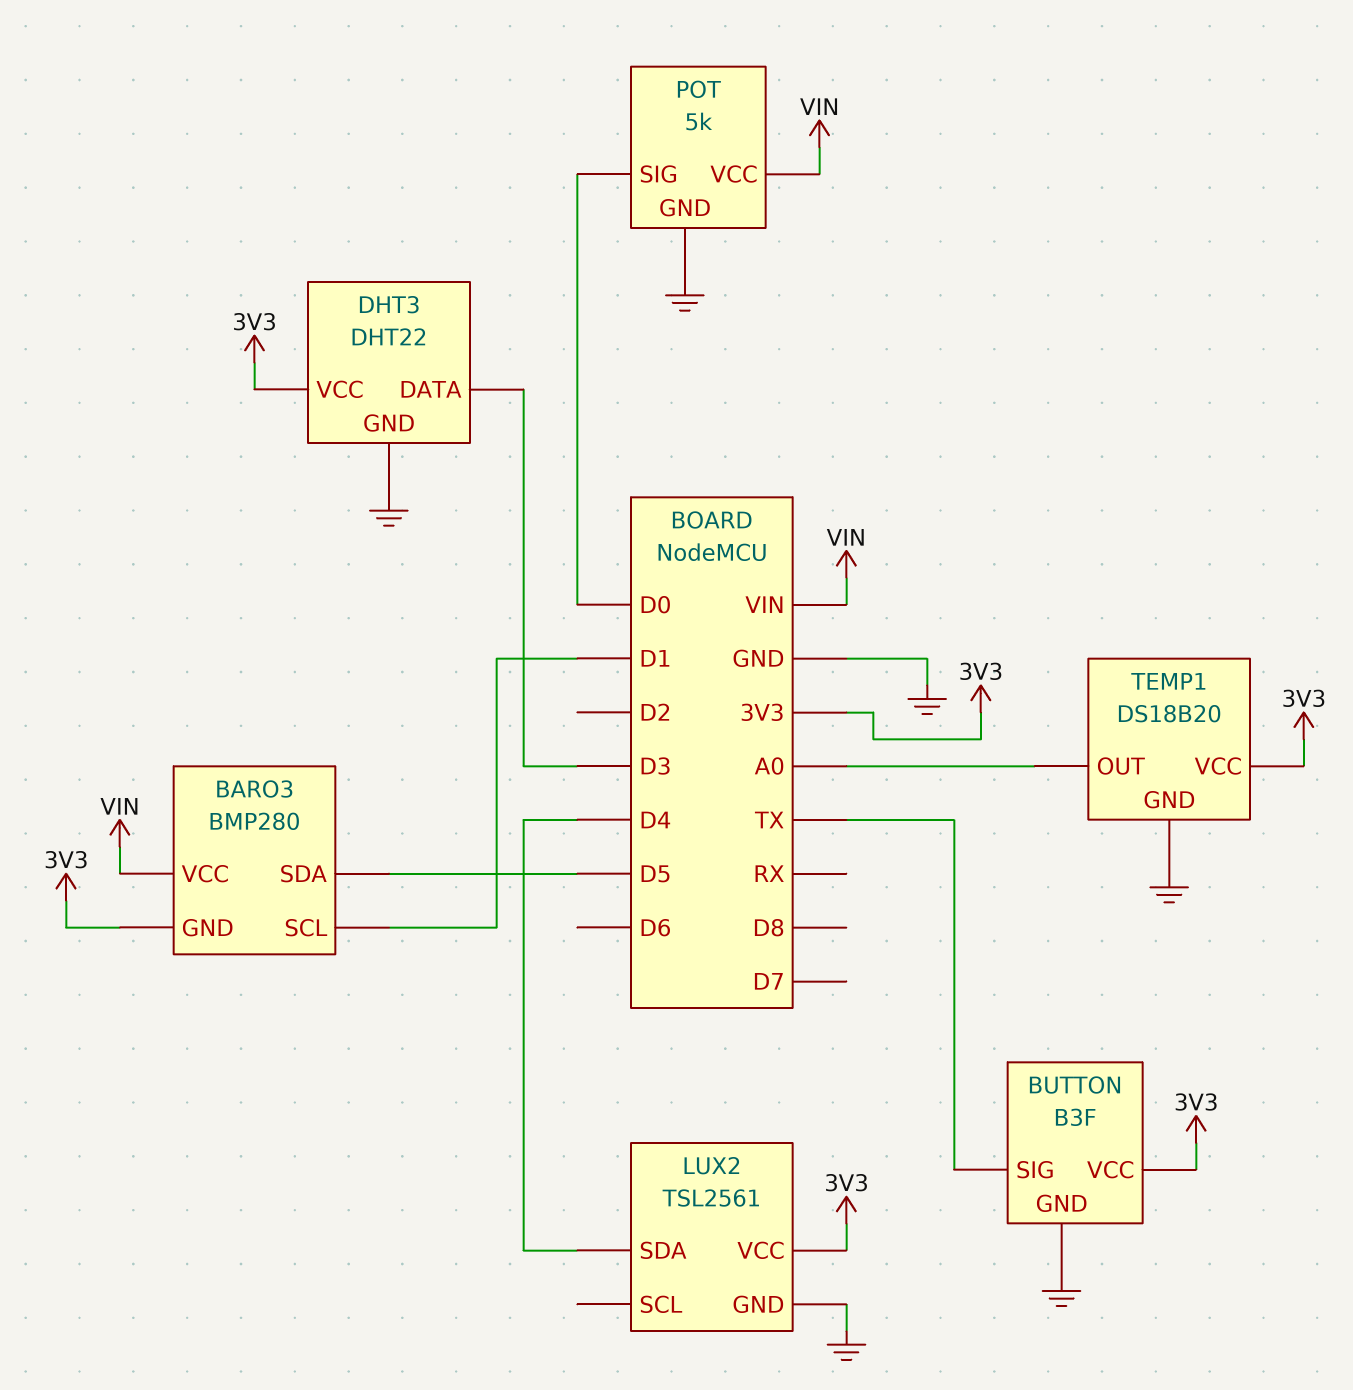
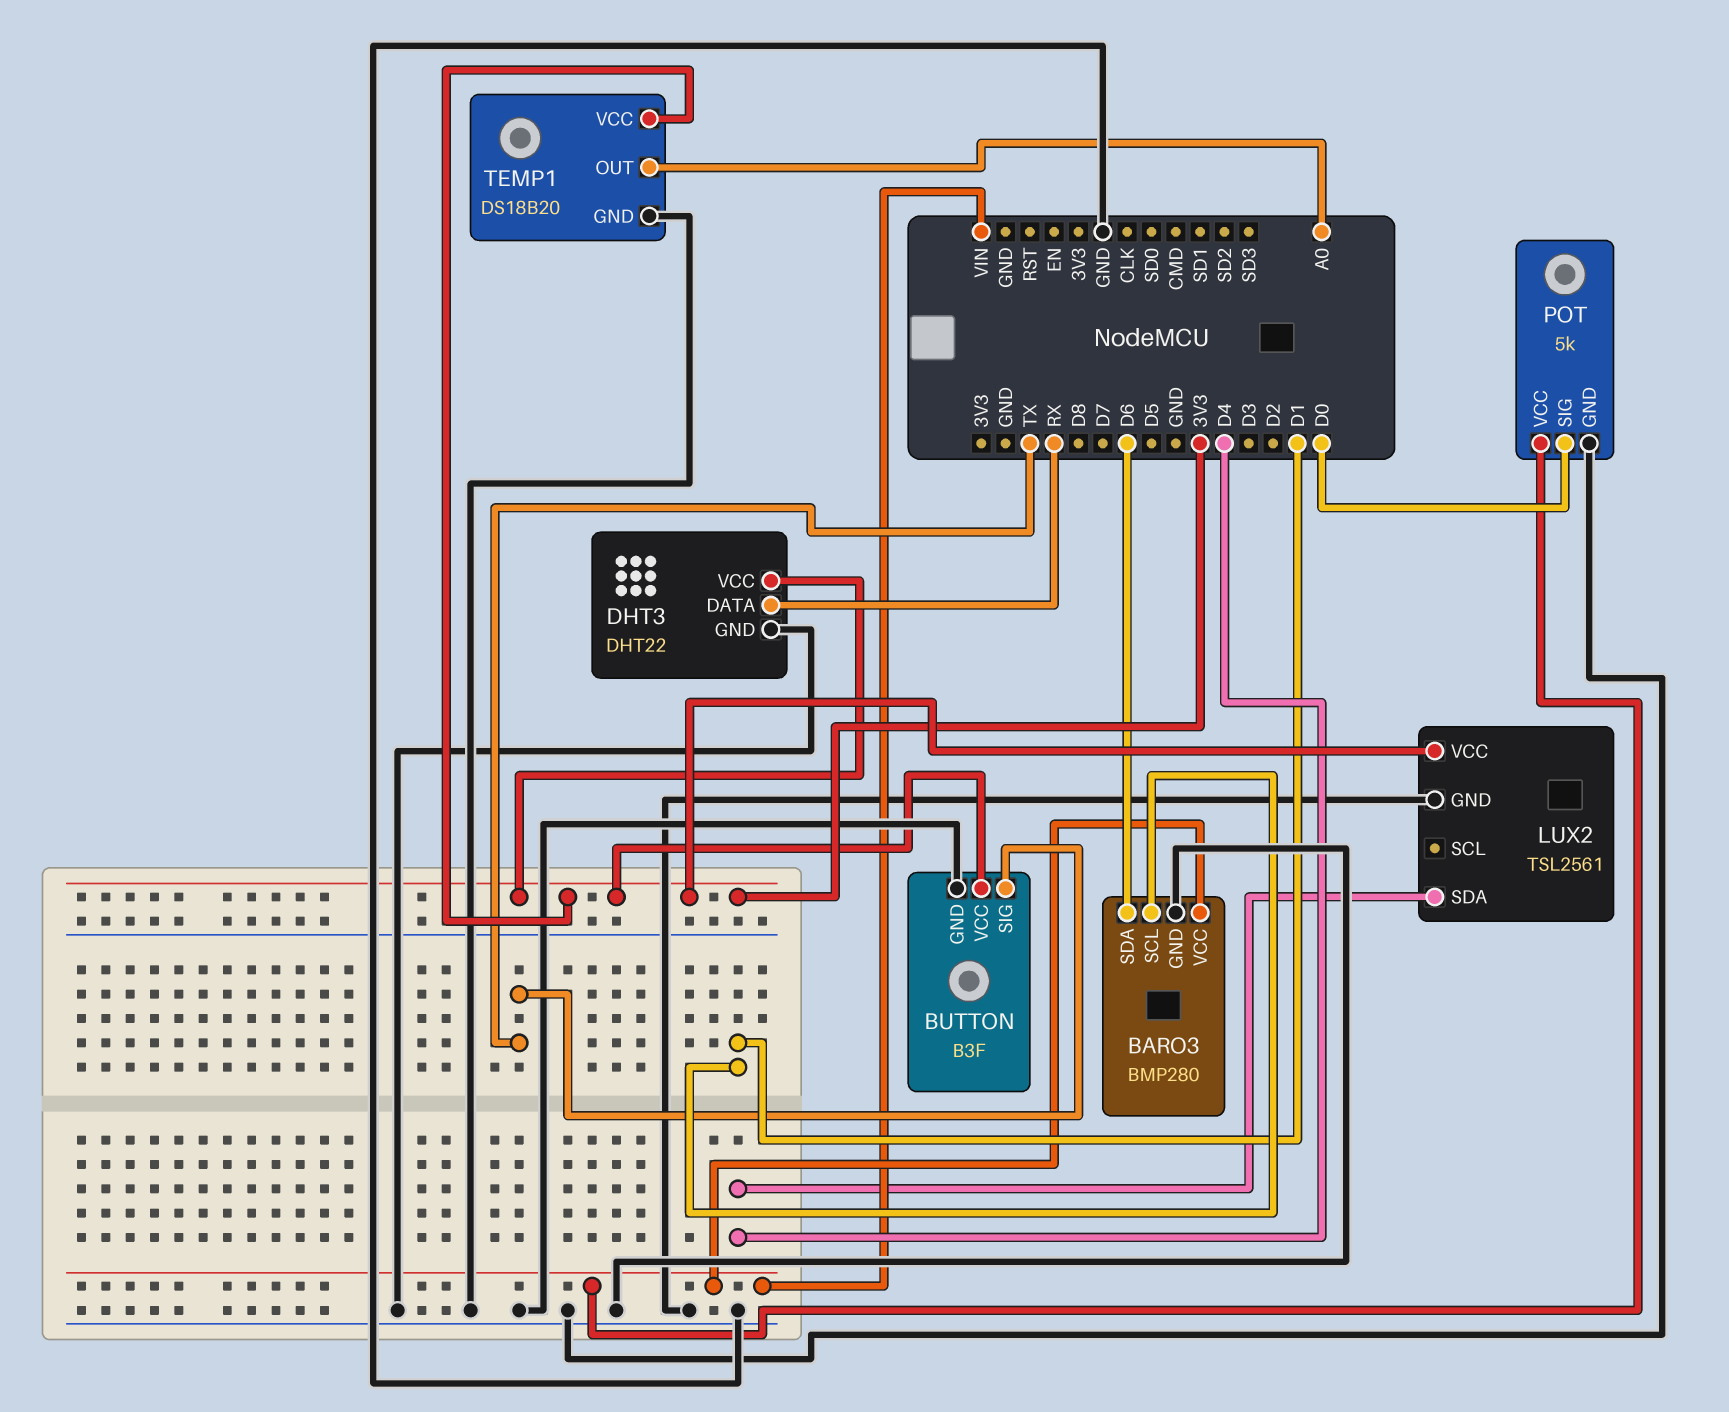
BARO3 pin GND: 3V3 -> GND
BARO3 pin SDA: D5 -> D6
DHT3 pin DATA: D3 -> RX

